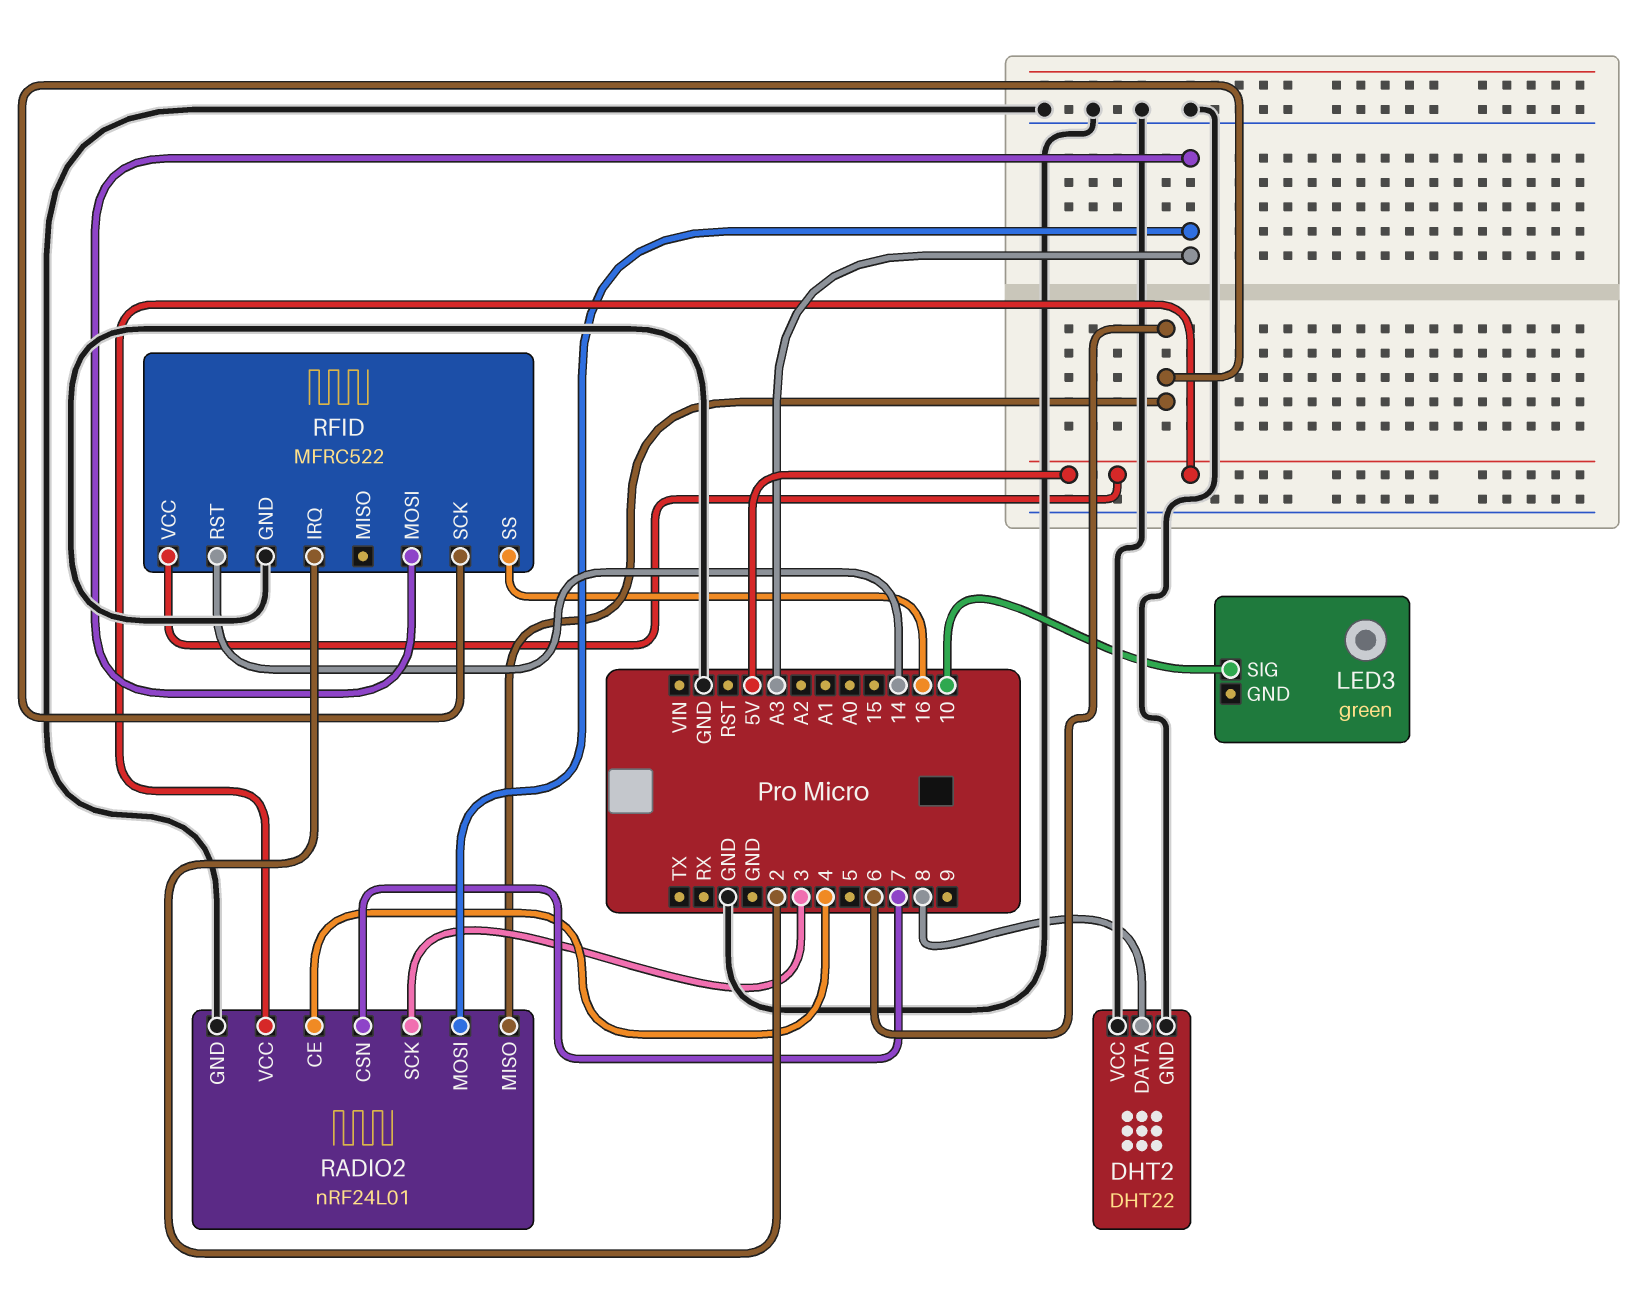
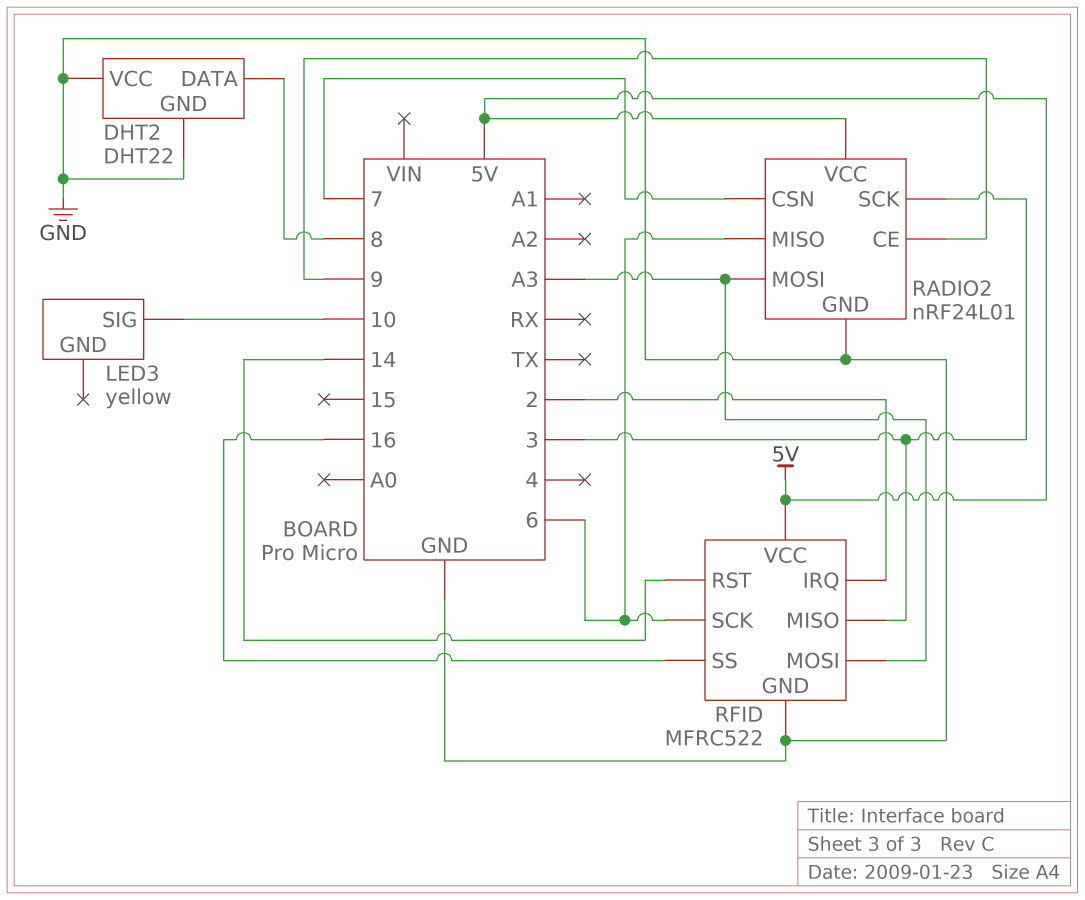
LED3: green -> yellow
RADIO2 pin CE: 4 -> 9
RFID pin MISO: none -> 3

